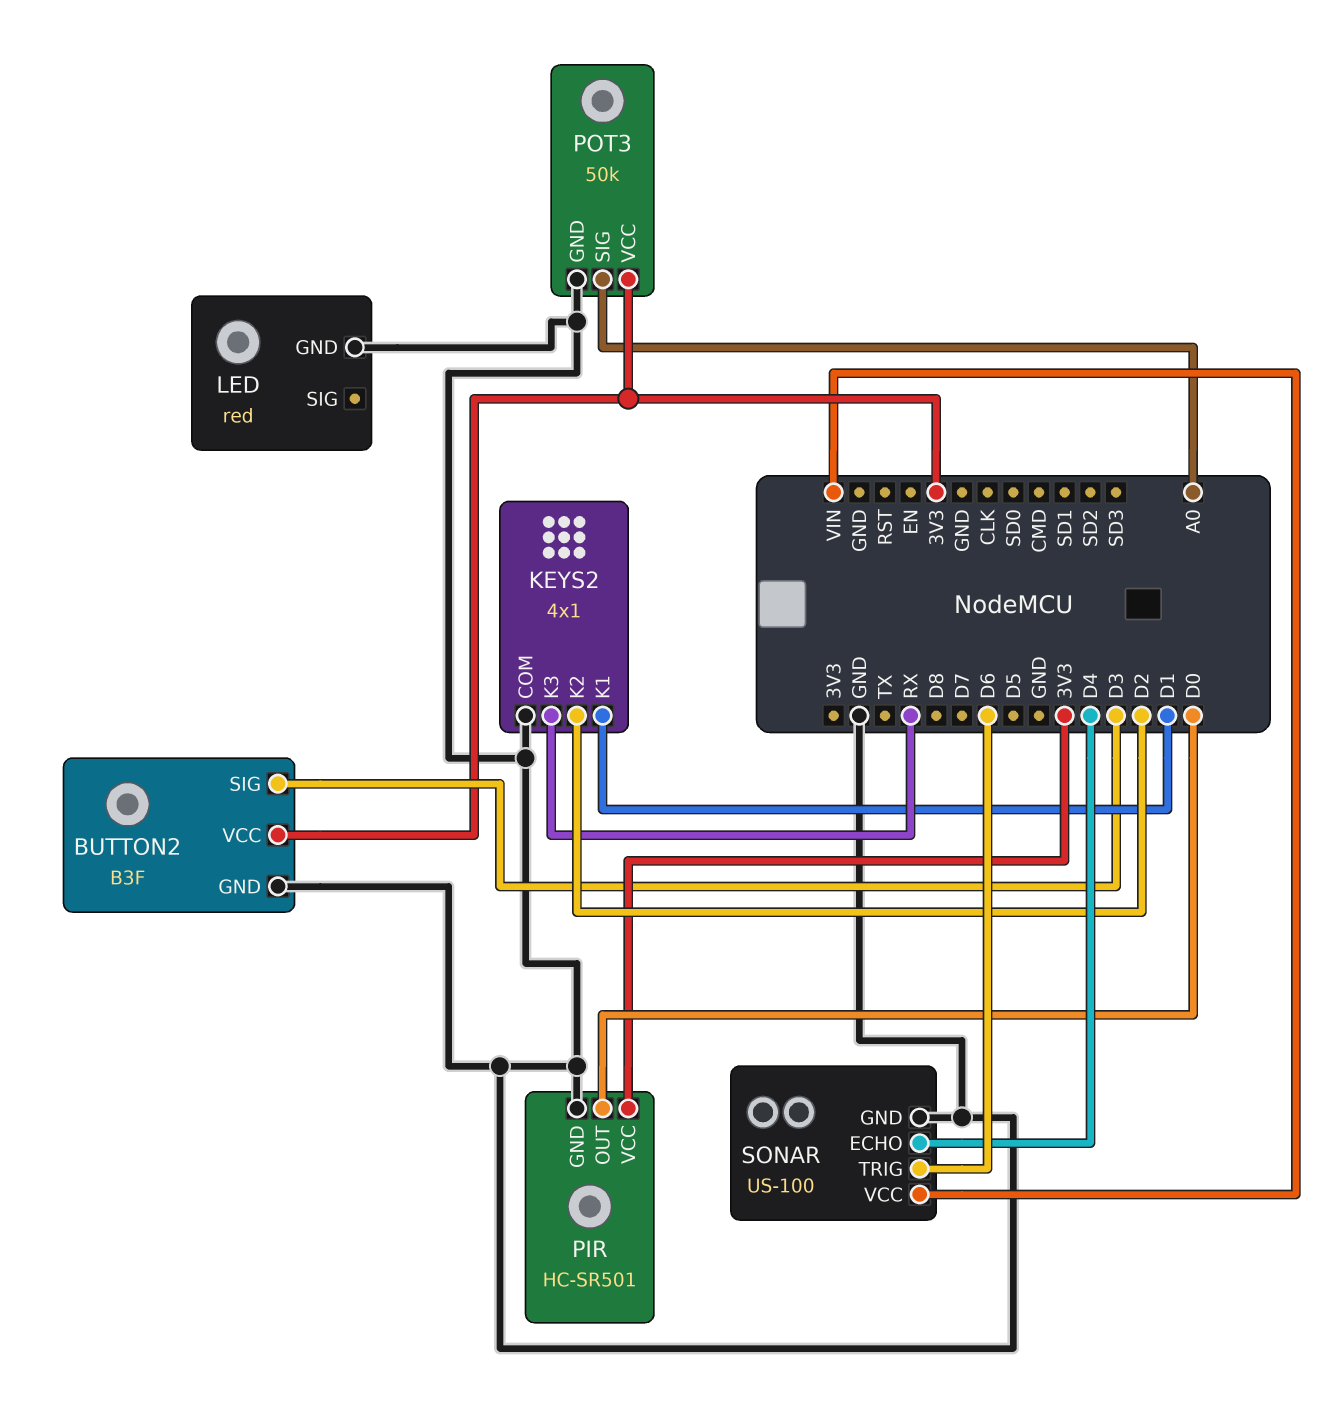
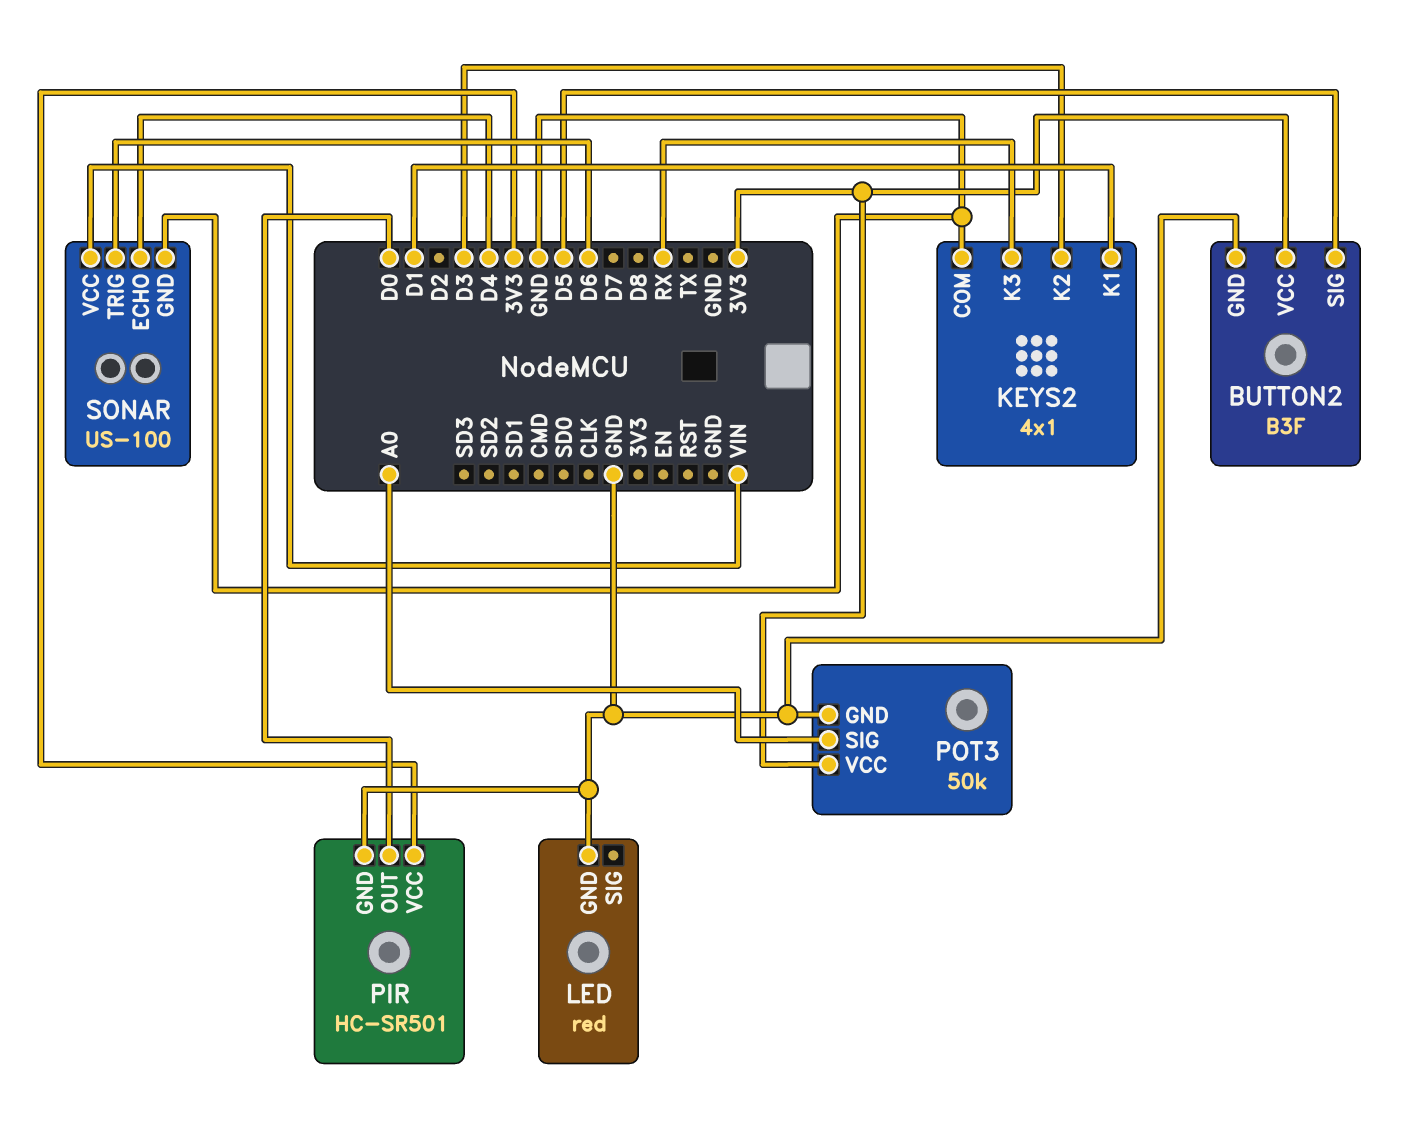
BUTTON2 pin SIG: D3 -> D5
KEYS2 pin K2: D2 -> D3

